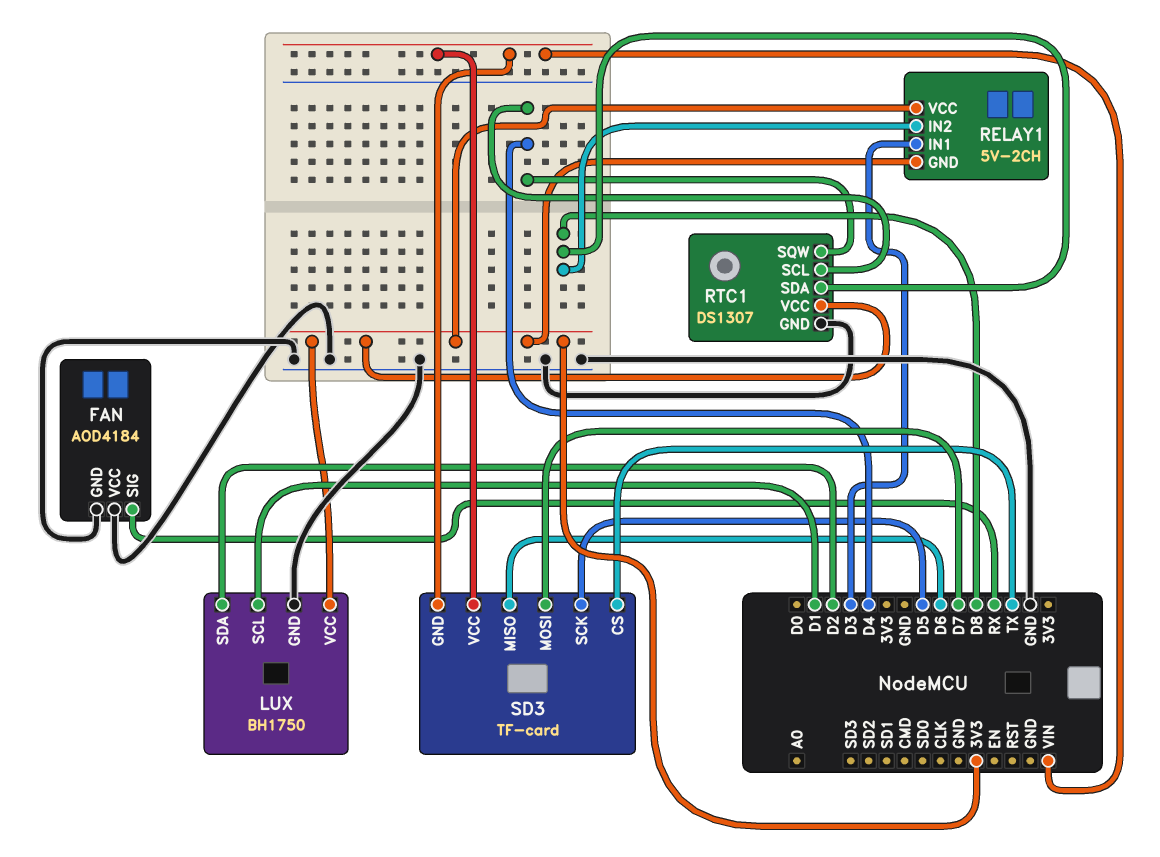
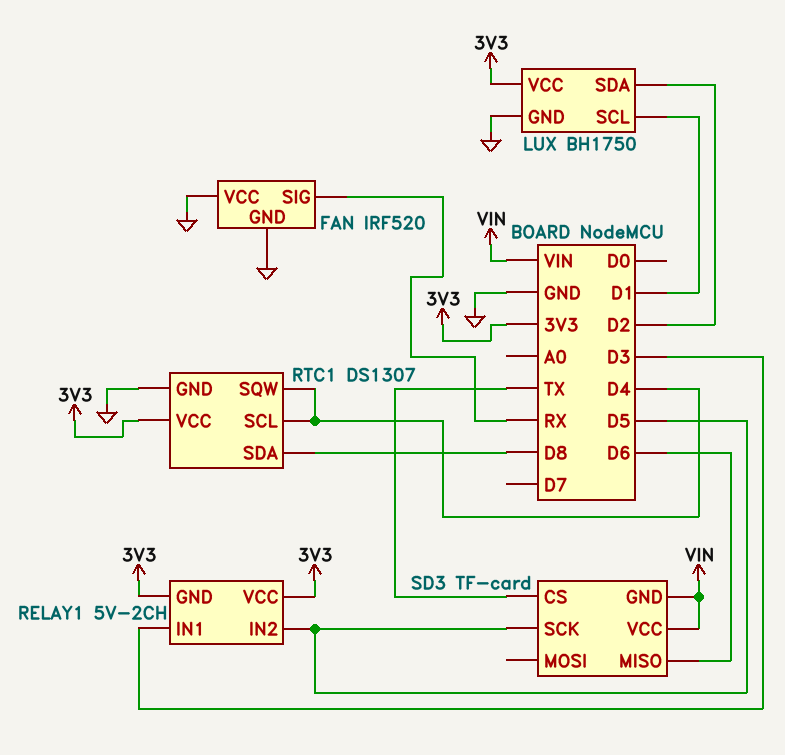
FAN: AOD4184 -> IRF520
RELAY1 pin IN2: D8 -> D5
SD3 pin MOSI: D7 -> none

